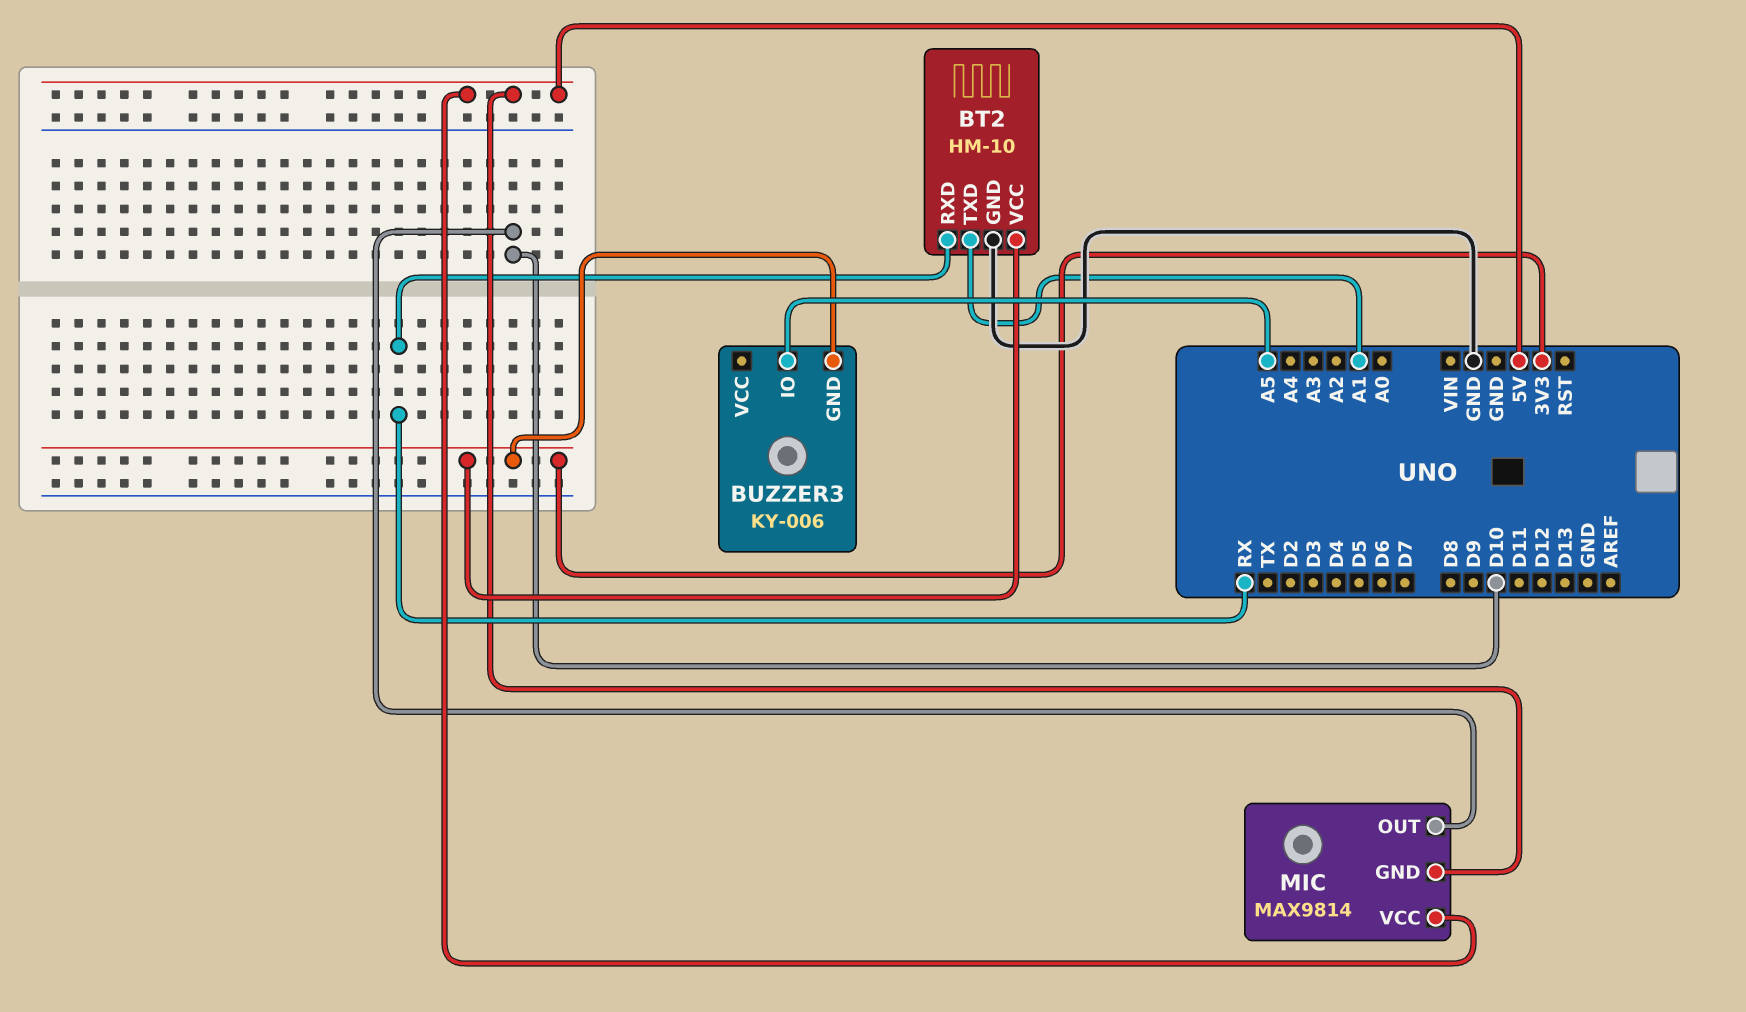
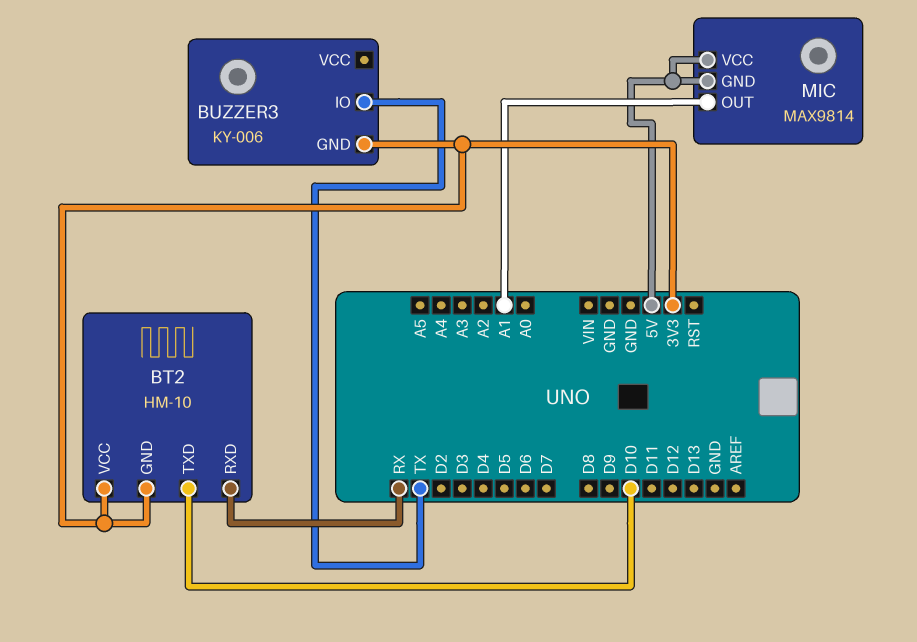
BT2 pin GND: GND -> 3V3
BT2 pin TXD: A1 -> D10
BUZZER3 pin IO: A5 -> TX
MIC pin OUT: D10 -> A1

